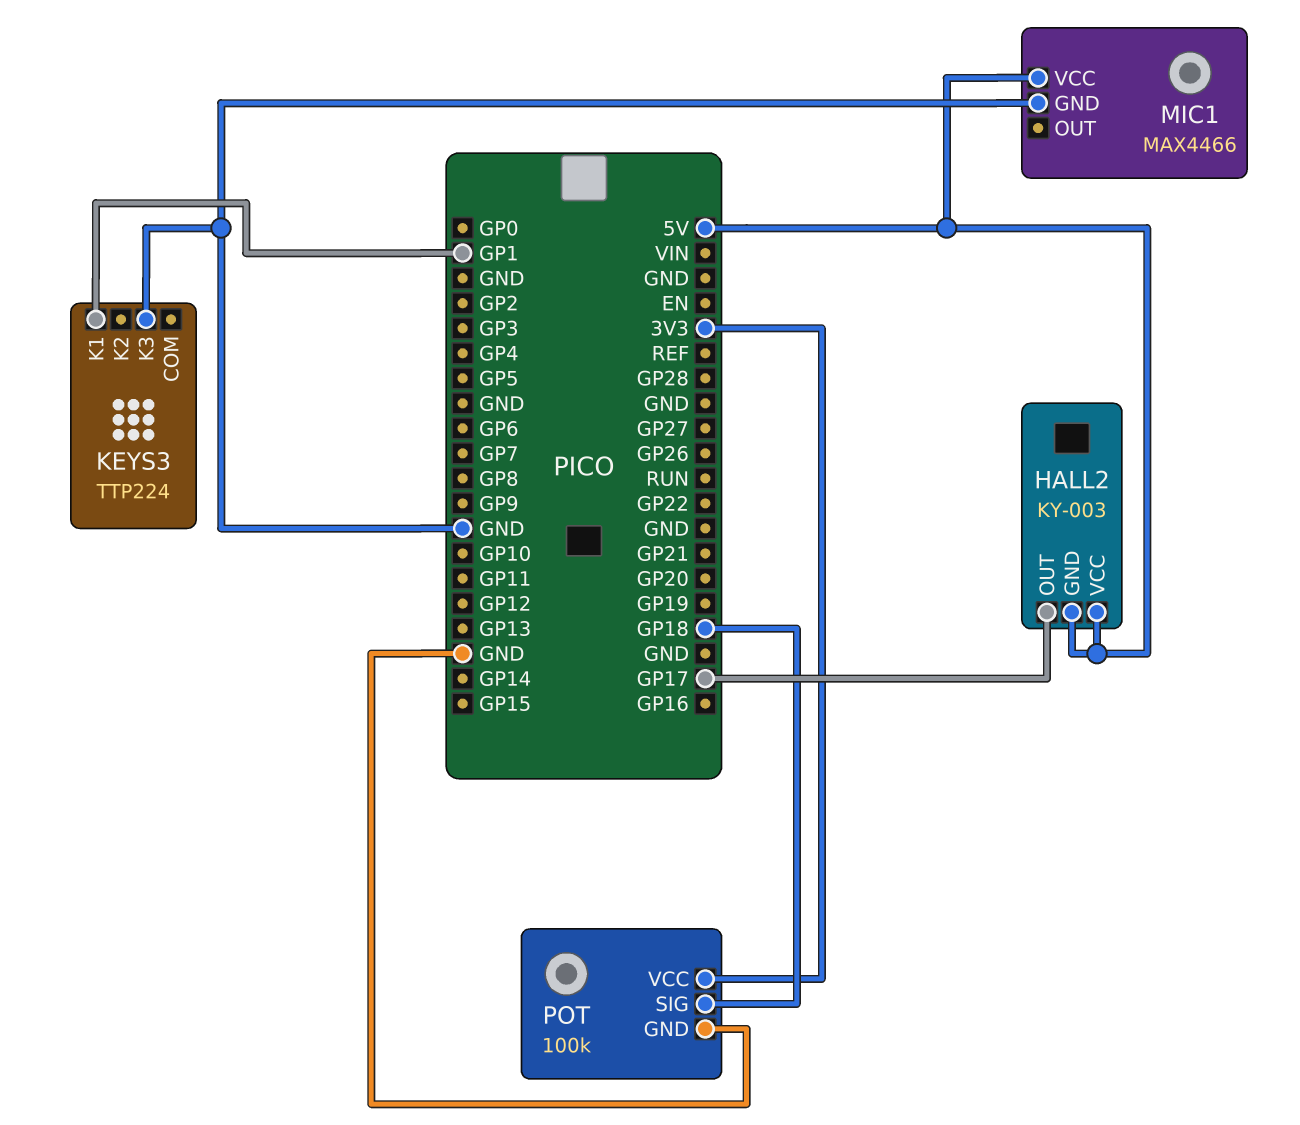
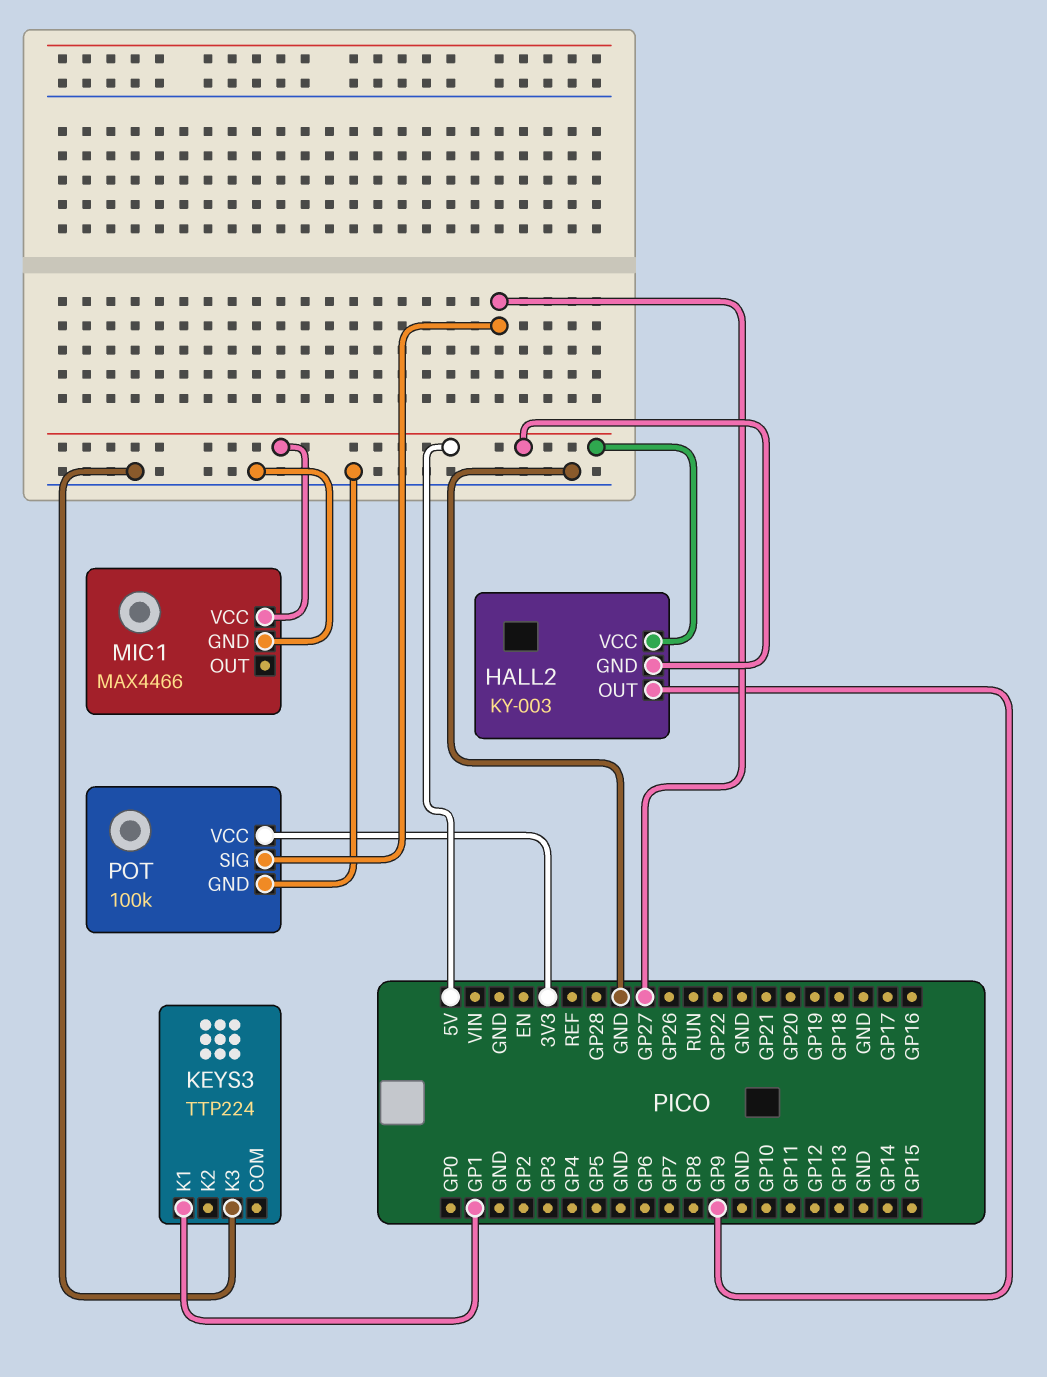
HALL2 pin OUT: GP17 -> GP9
POT pin SIG: GP18 -> GP27

